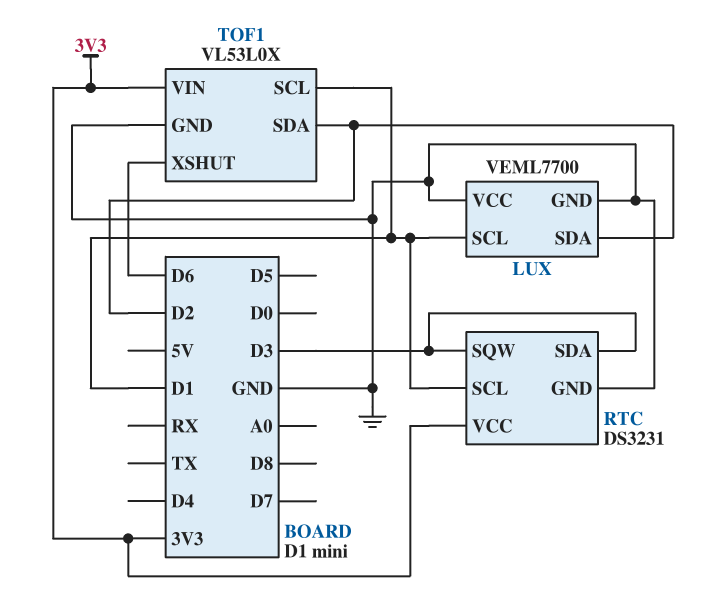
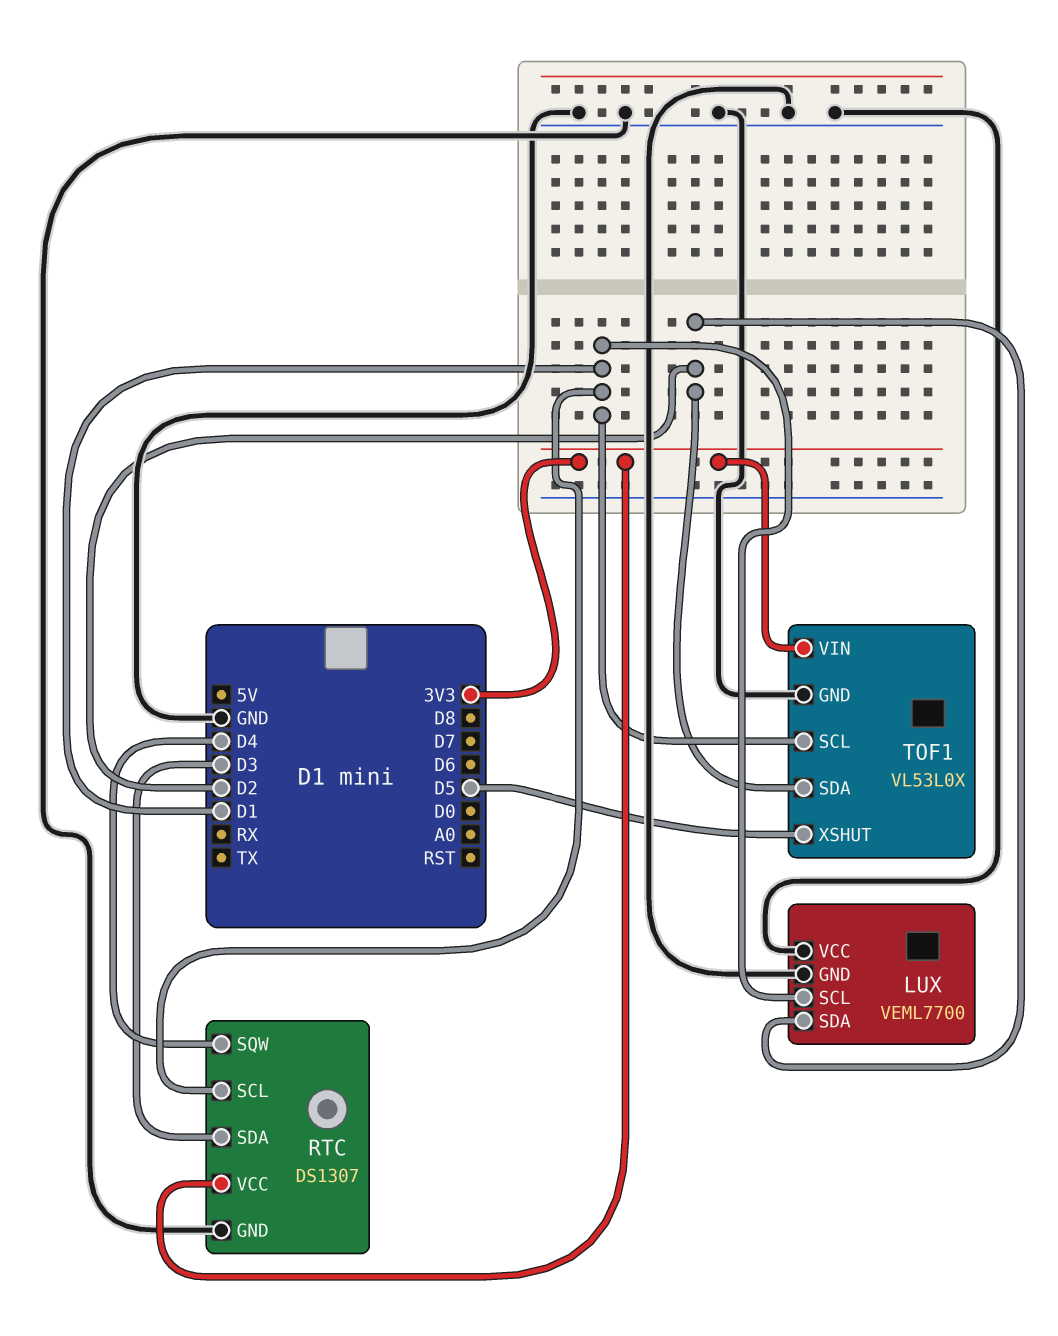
RTC: DS3231 -> DS1307
RTC pin SQW: D3 -> D4
TOF1 pin XSHUT: D6 -> D5

